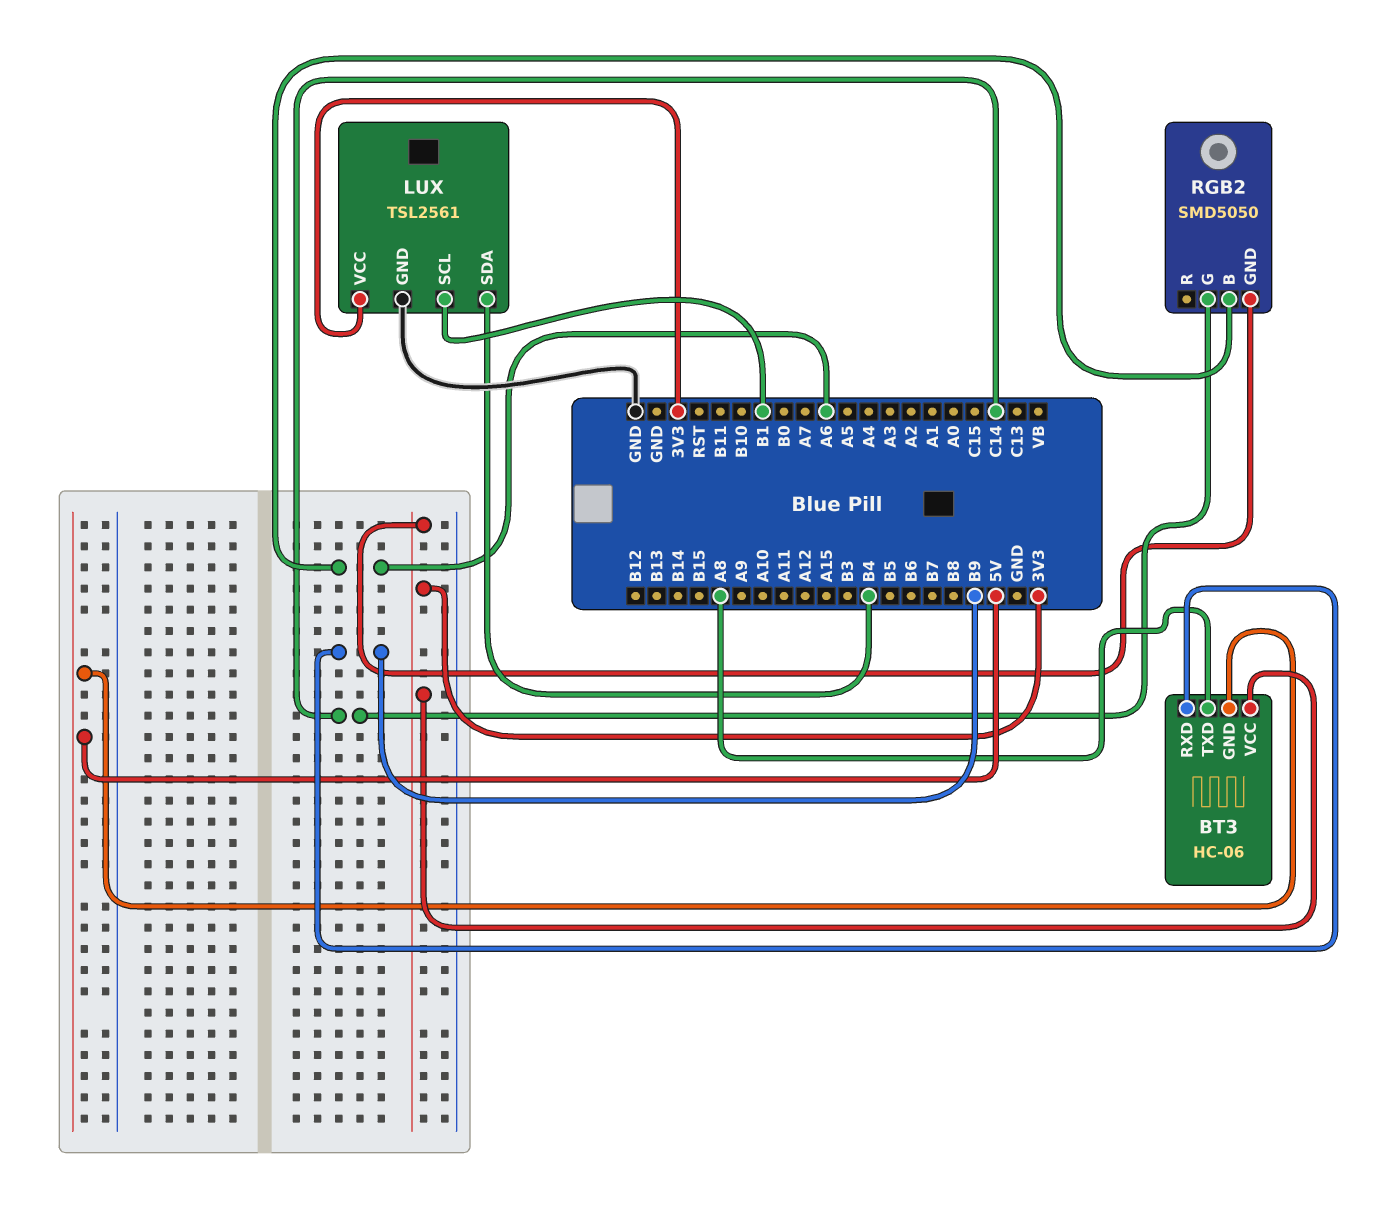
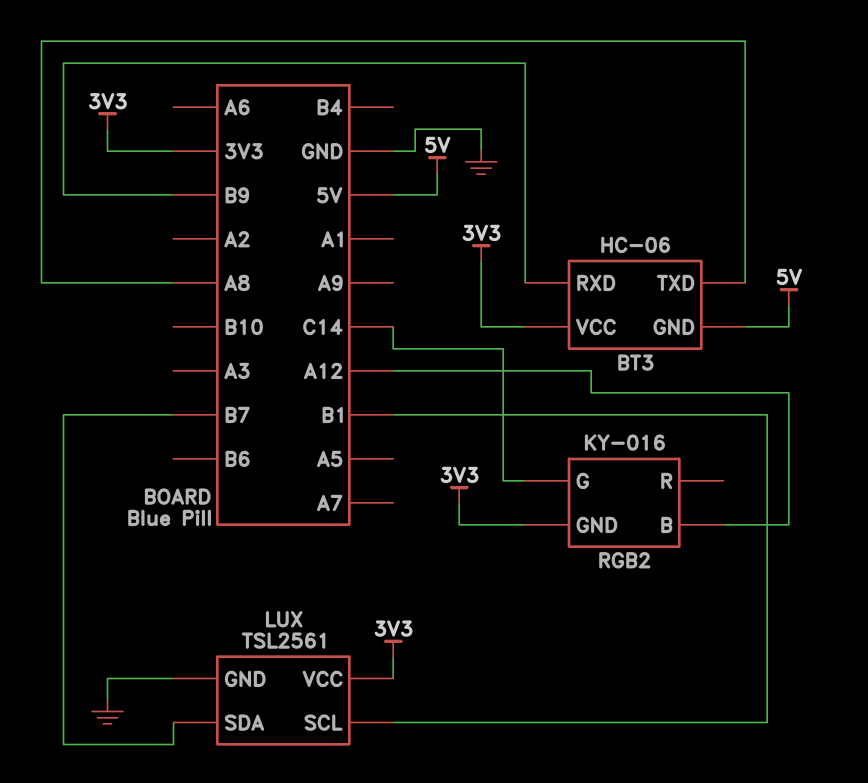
LUX pin SDA: B4 -> B7
RGB2: SMD5050 -> KY-016
RGB2 pin B: A6 -> A12

